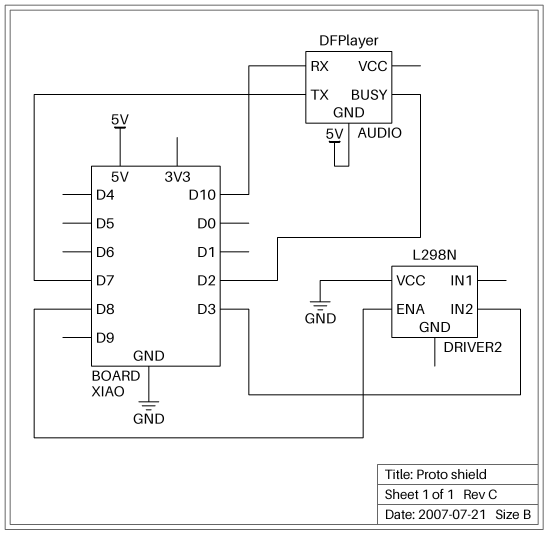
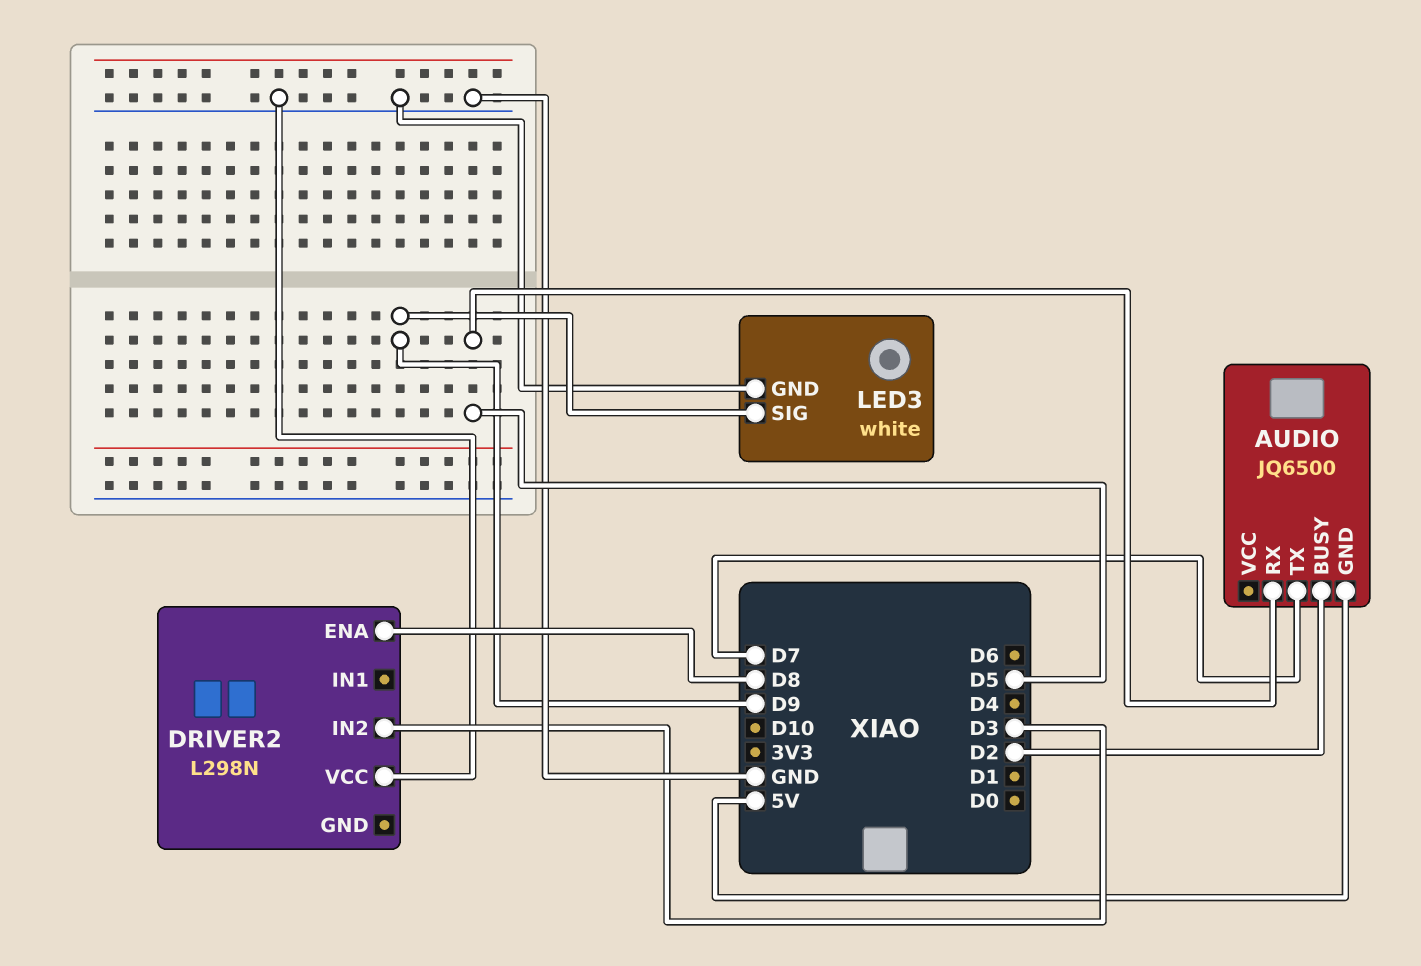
AUDIO: DFPlayer -> JQ6500
AUDIO pin RX: D10 -> D5
LED3: none -> white
LED3 pin GND: none -> GND
LED3 pin SIG: none -> D9

